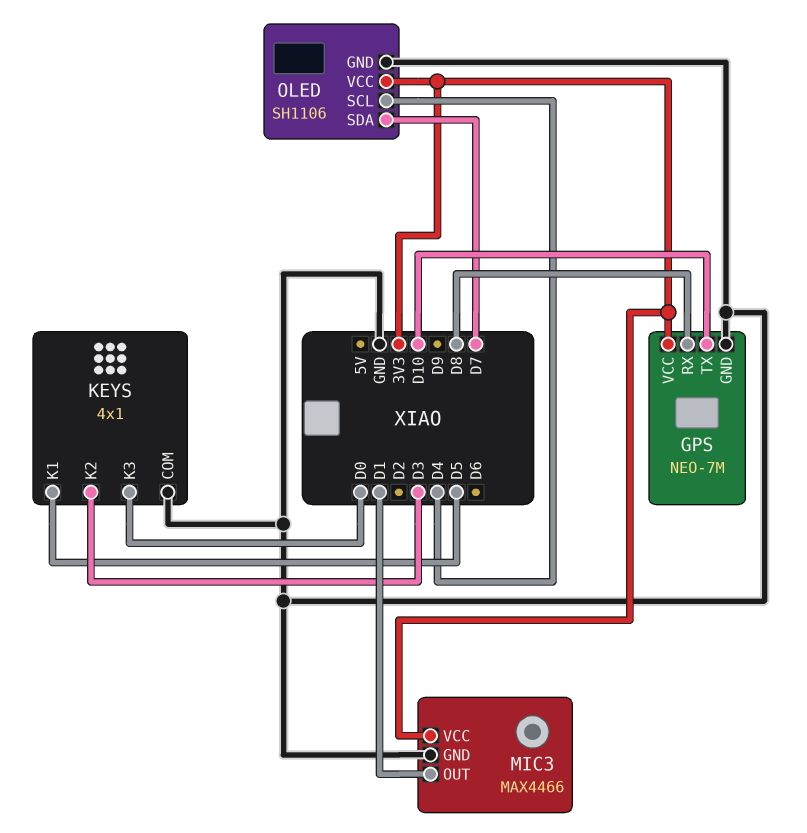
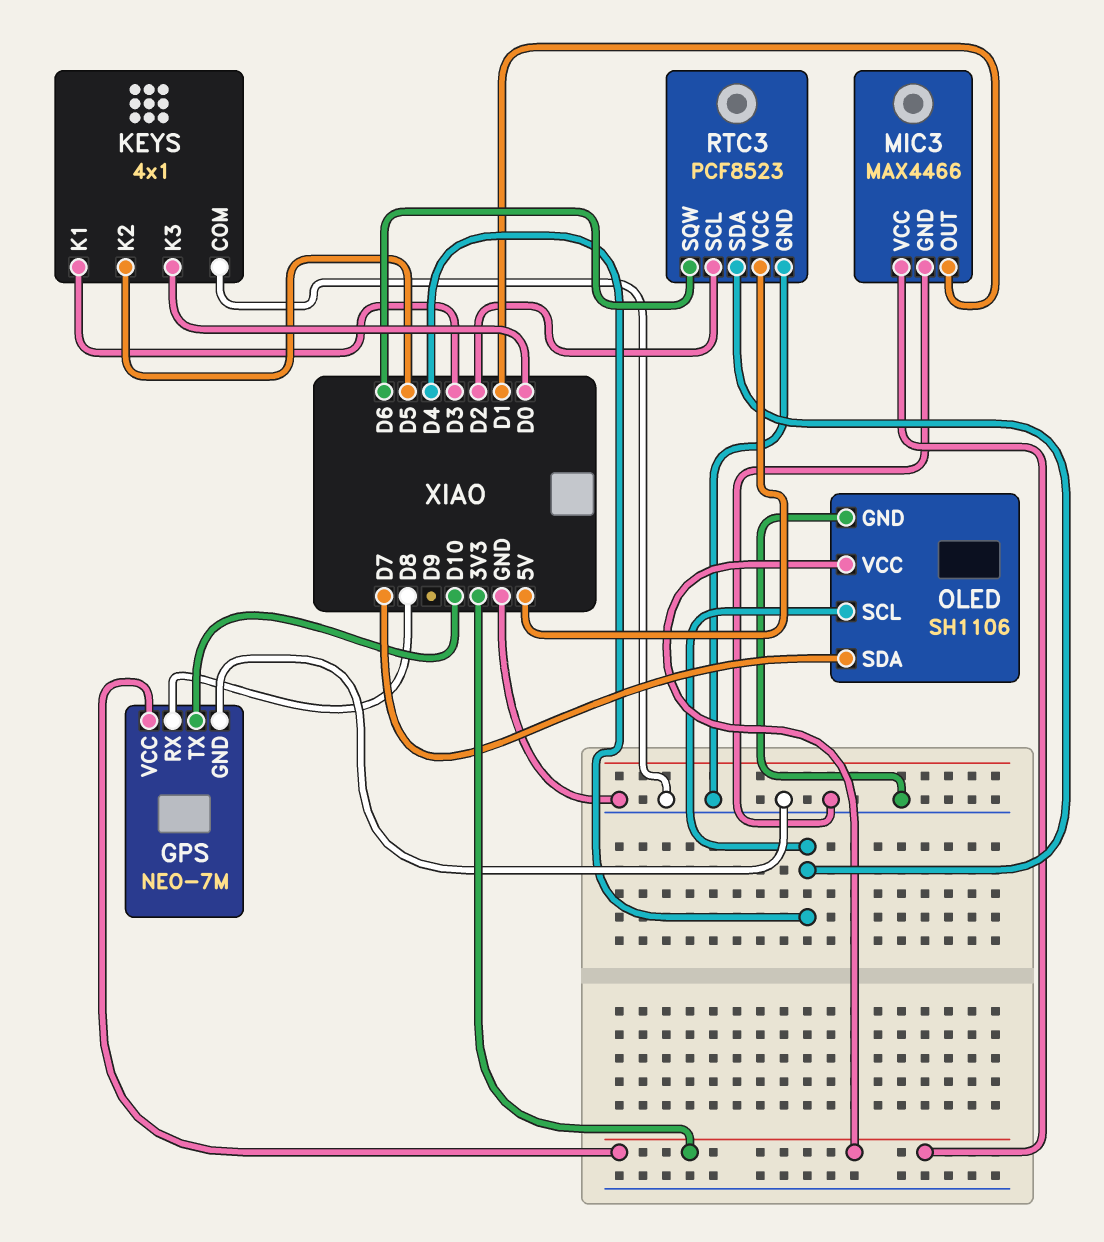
KEYS pin K1: D5 -> D3
KEYS pin K2: D3 -> D5
RTC3: none -> PCF8523
RTC3 pin GND: none -> GND
RTC3 pin SCL: none -> D2
RTC3 pin SDA: none -> D4
RTC3 pin SQW: none -> D6
RTC3 pin VCC: none -> 5V

